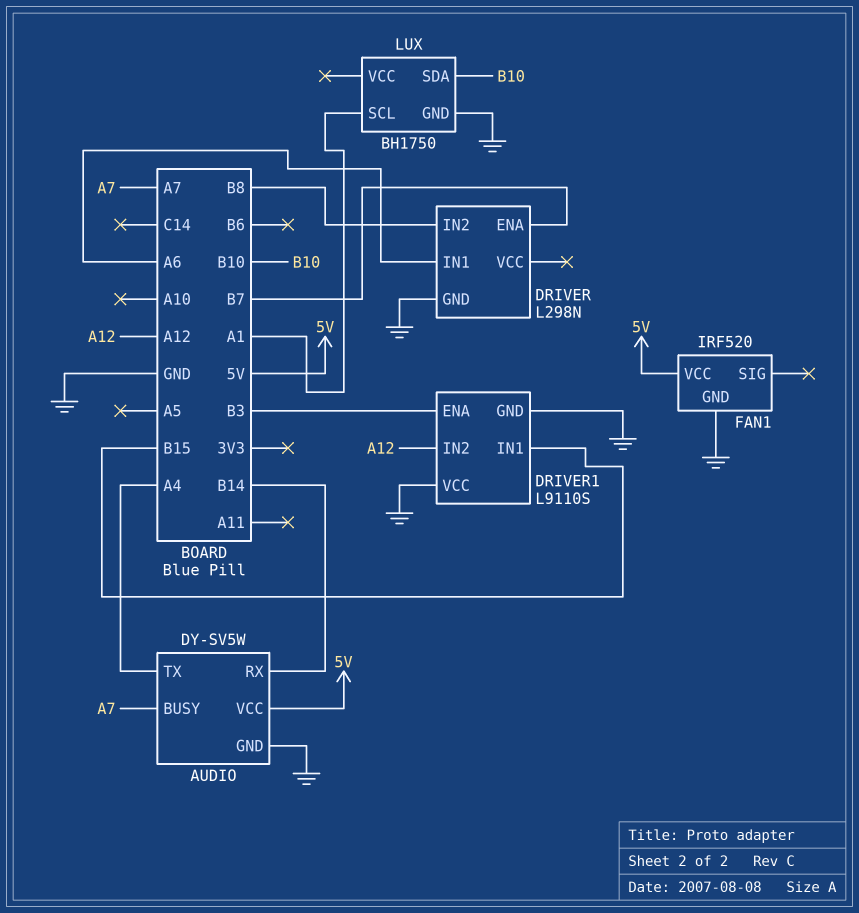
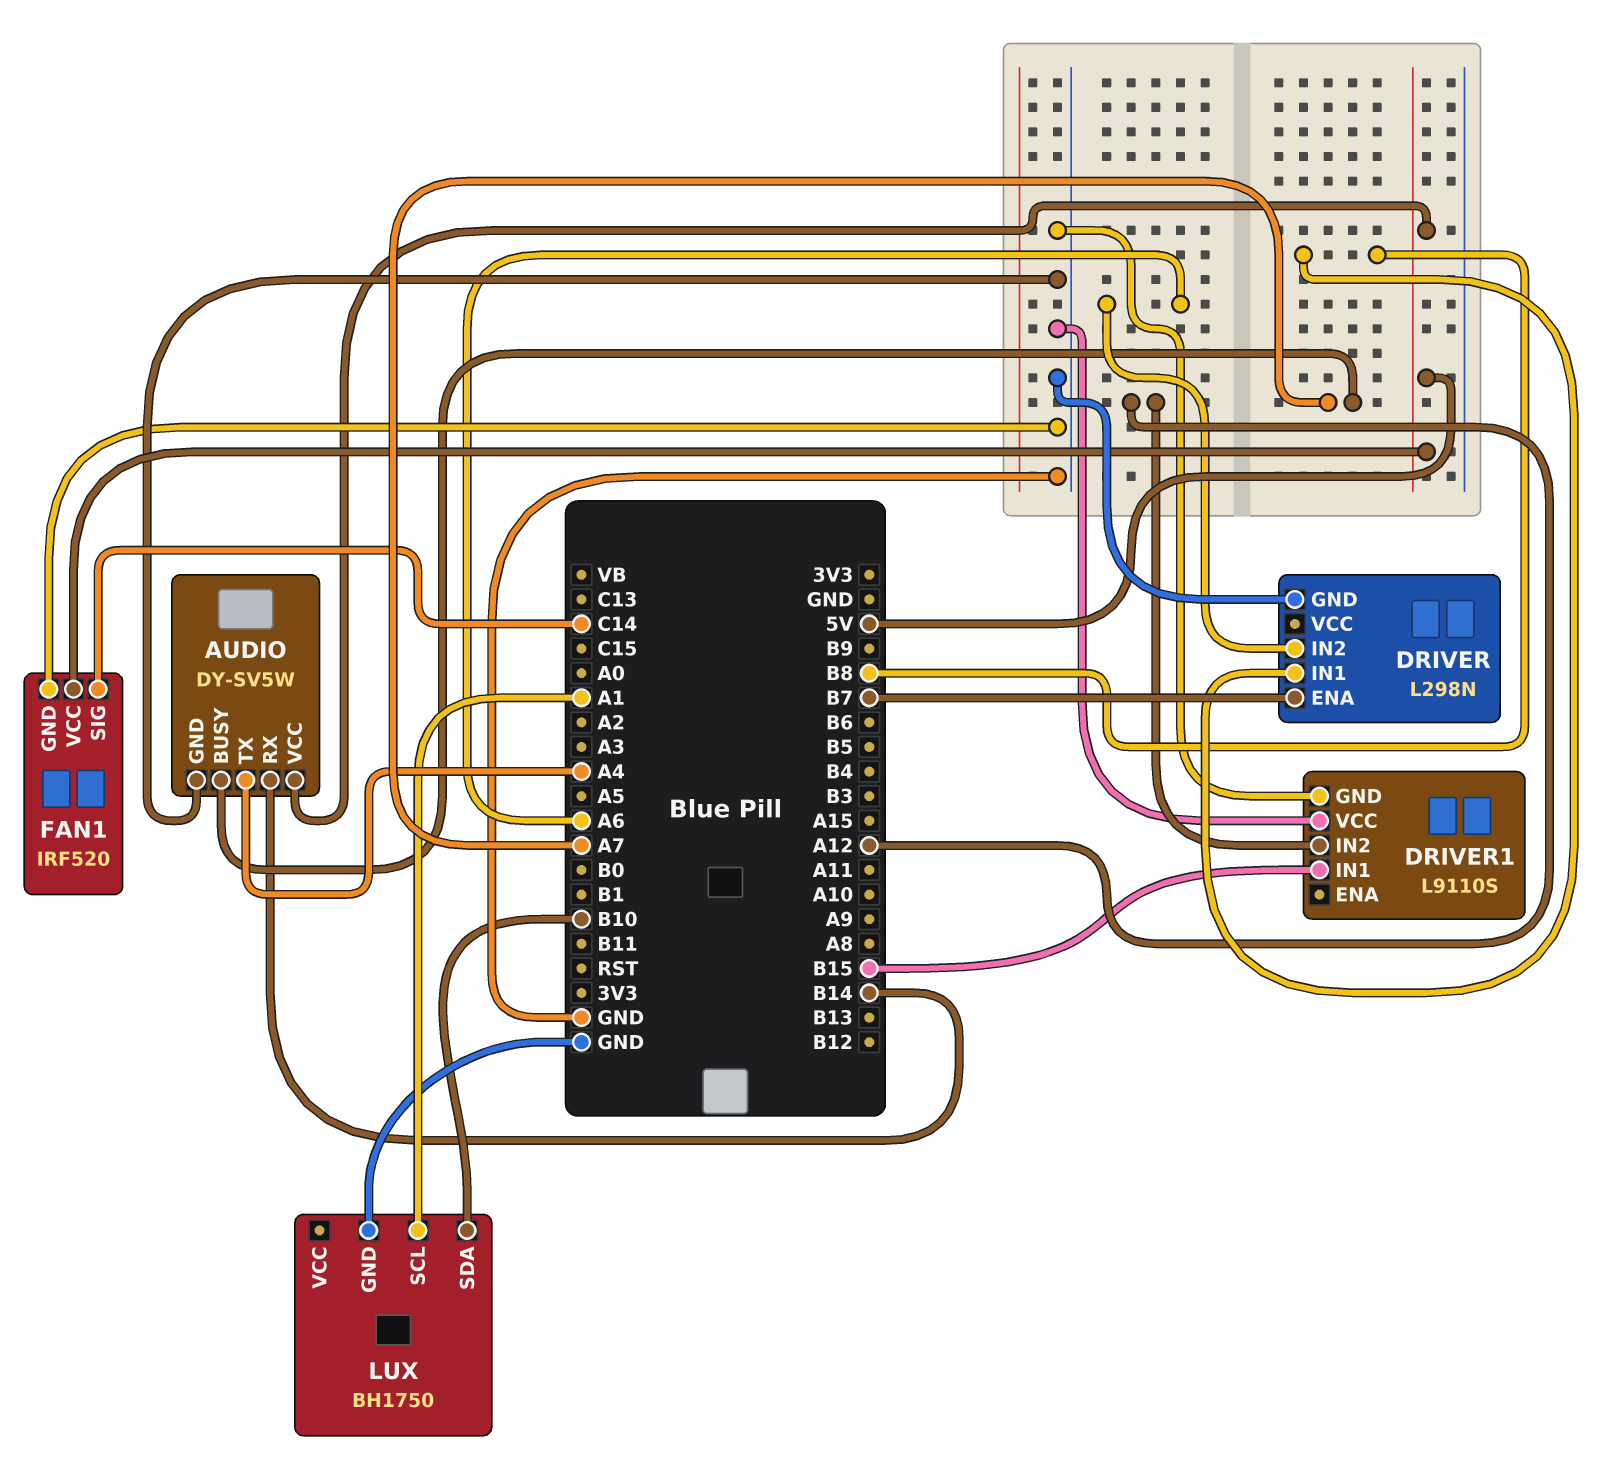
DRIVER pin IN1: A6 -> B8
DRIVER pin IN2: B8 -> A6
DRIVER1 pin ENA: B3 -> none
FAN1 pin SIG: none -> C14

